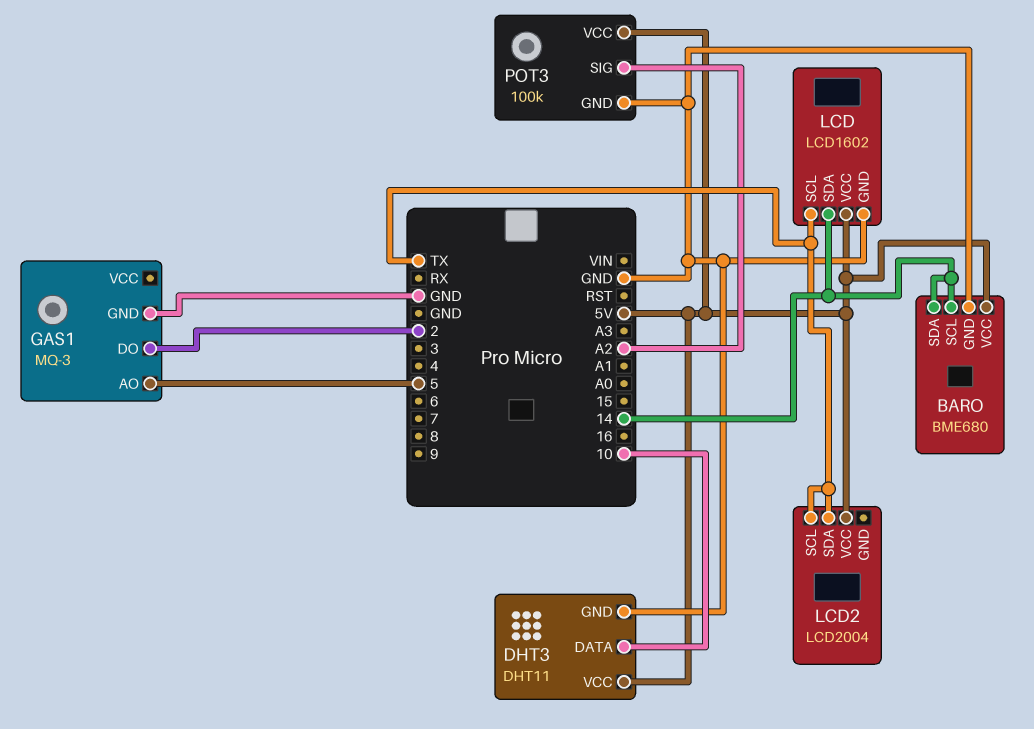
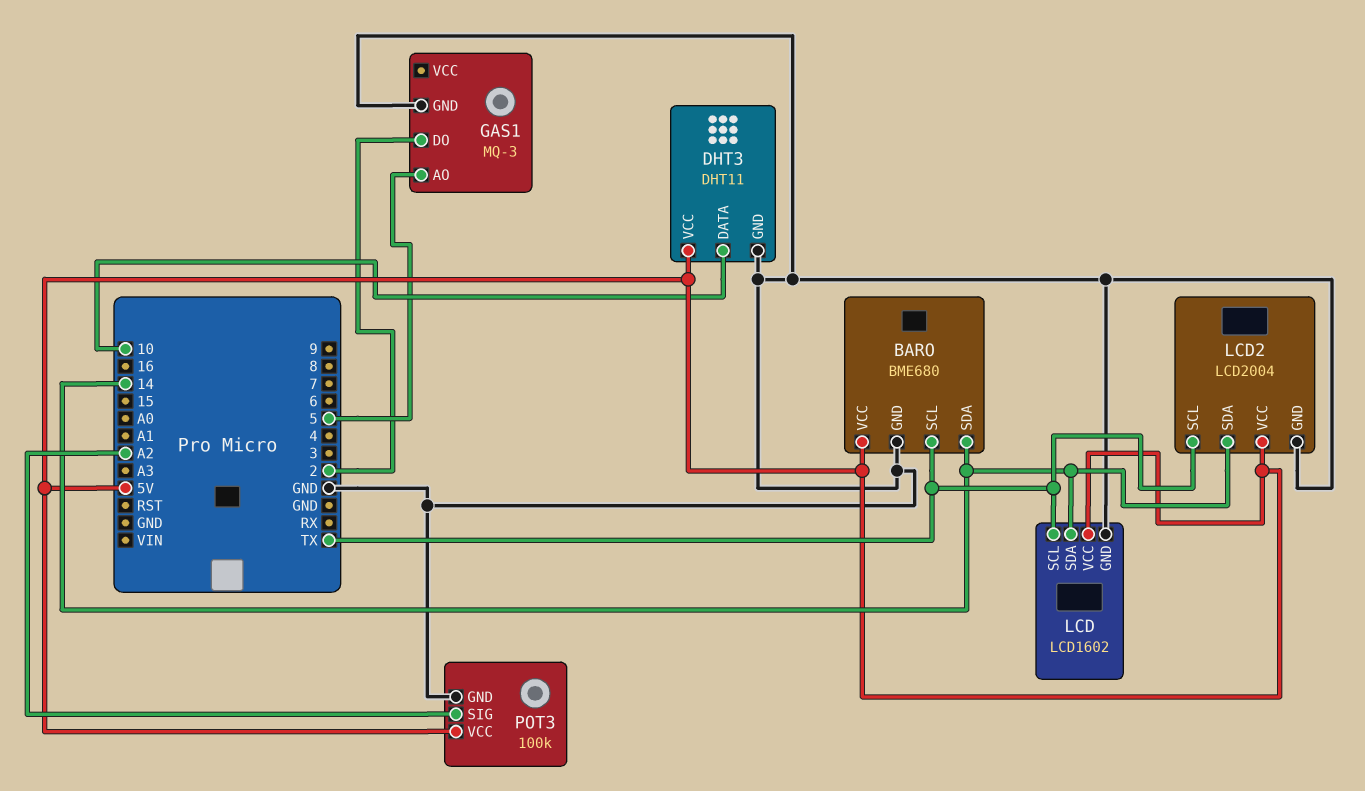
BARO pin SCL: 14 -> TX
LCD2 pin GND: none -> GND
LCD2 pin SDA: TX -> 14

